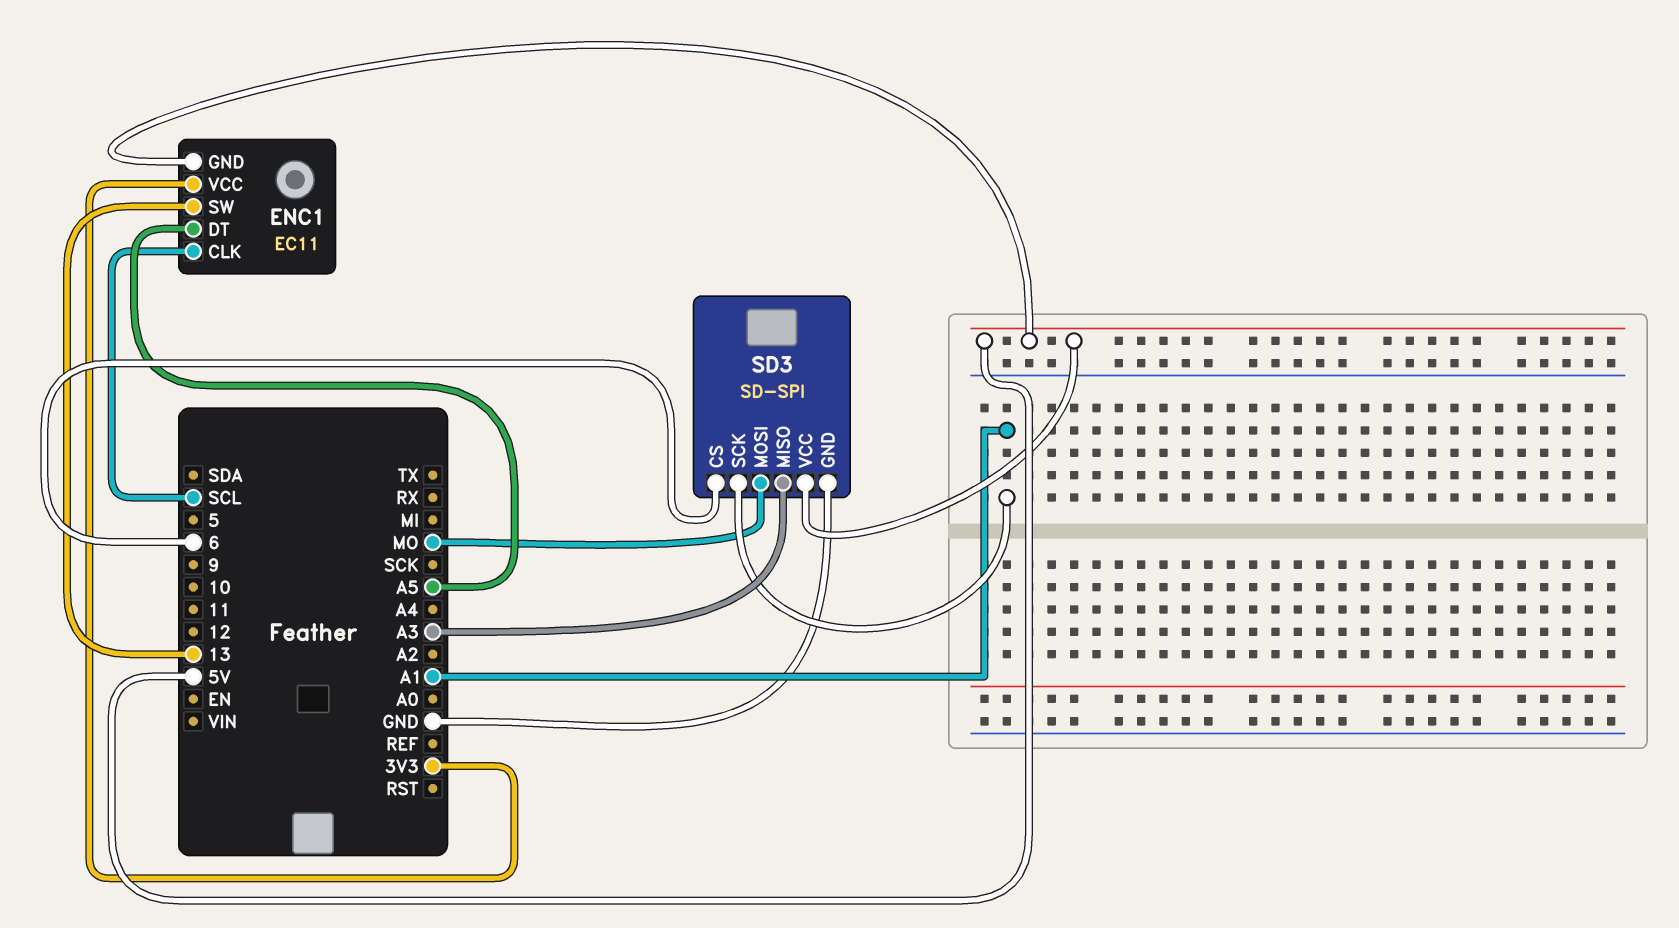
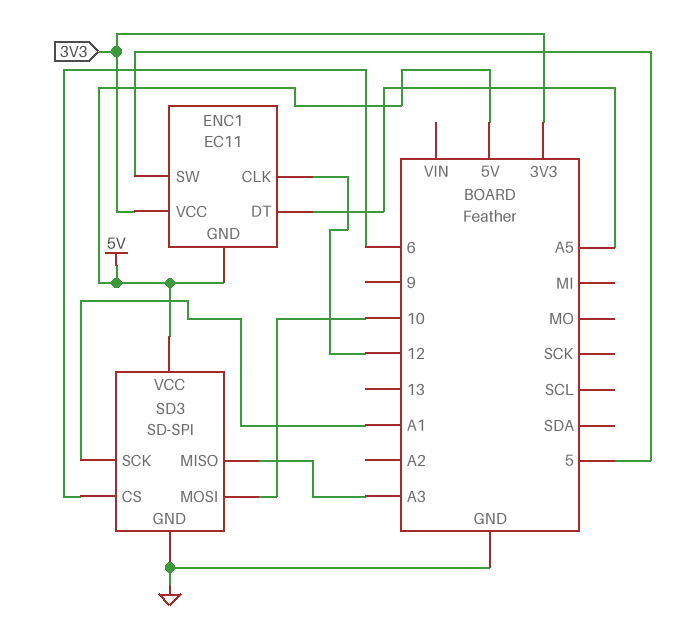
ENC1 pin CLK: SCL -> 12
ENC1 pin SW: 13 -> 5
SD3 pin MOSI: MO -> 10

